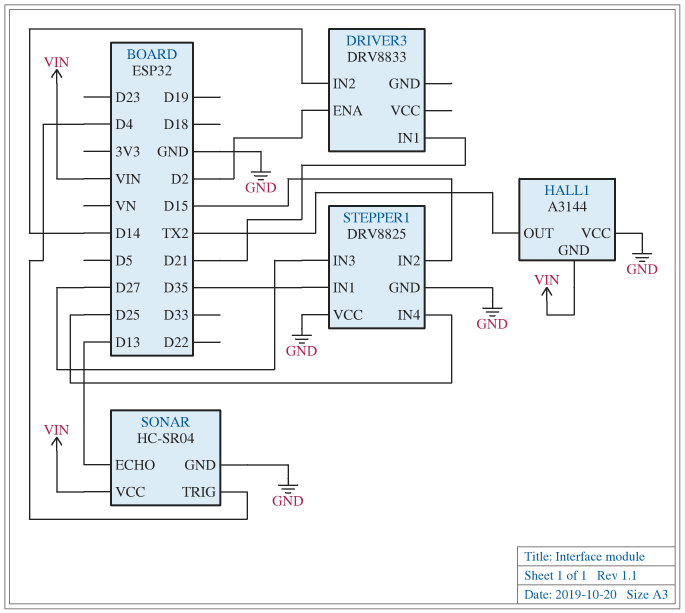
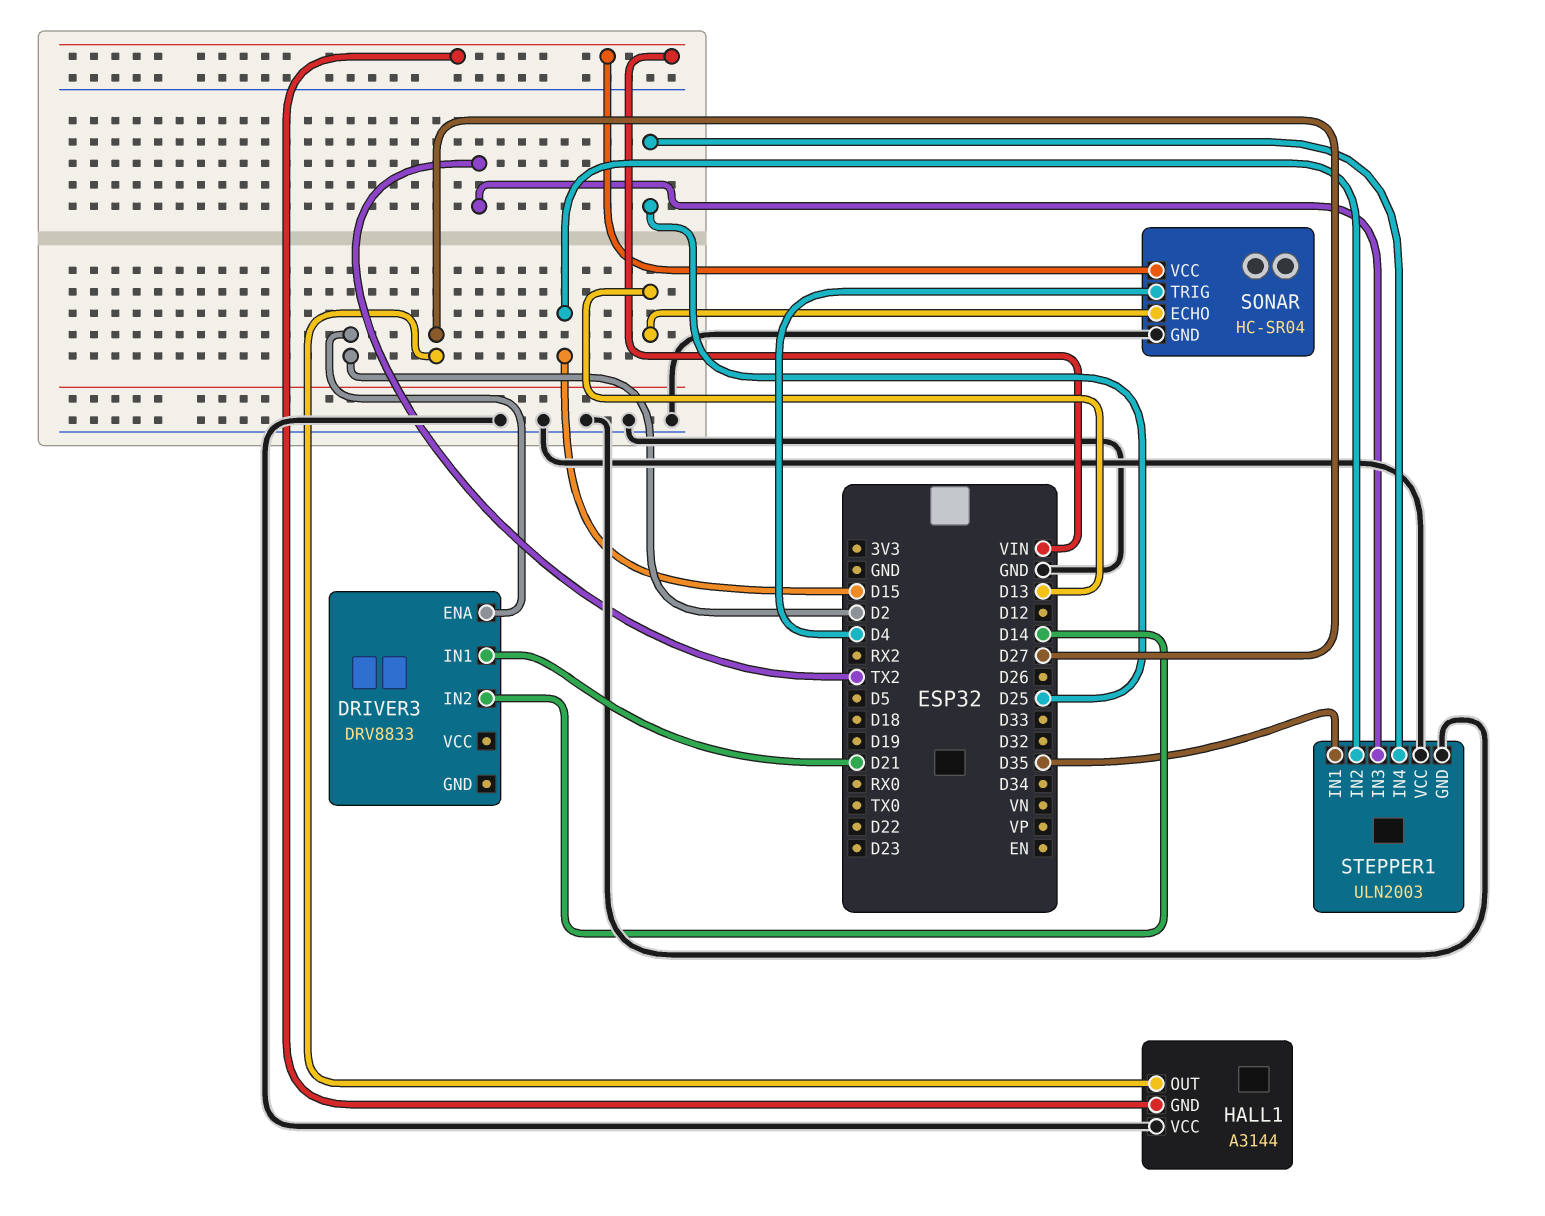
HALL1 pin OUT: TX2 -> D27
STEPPER1: DRV8825 -> ULN2003
STEPPER1 pin IN3: D27 -> TX2

